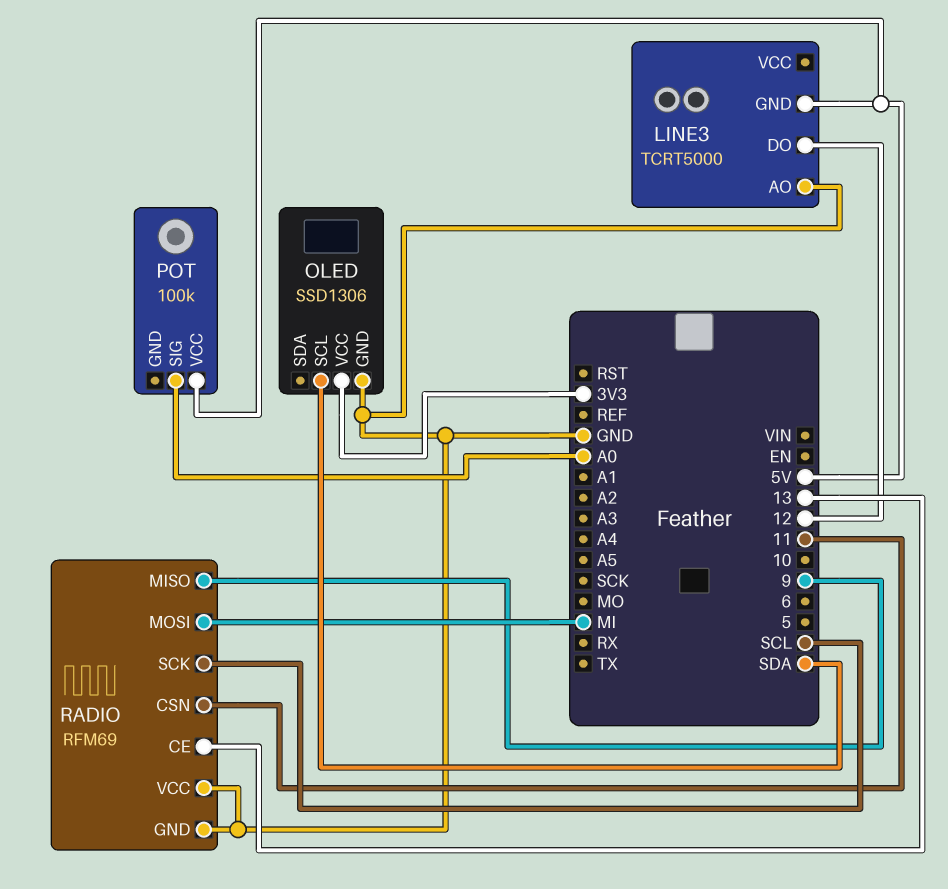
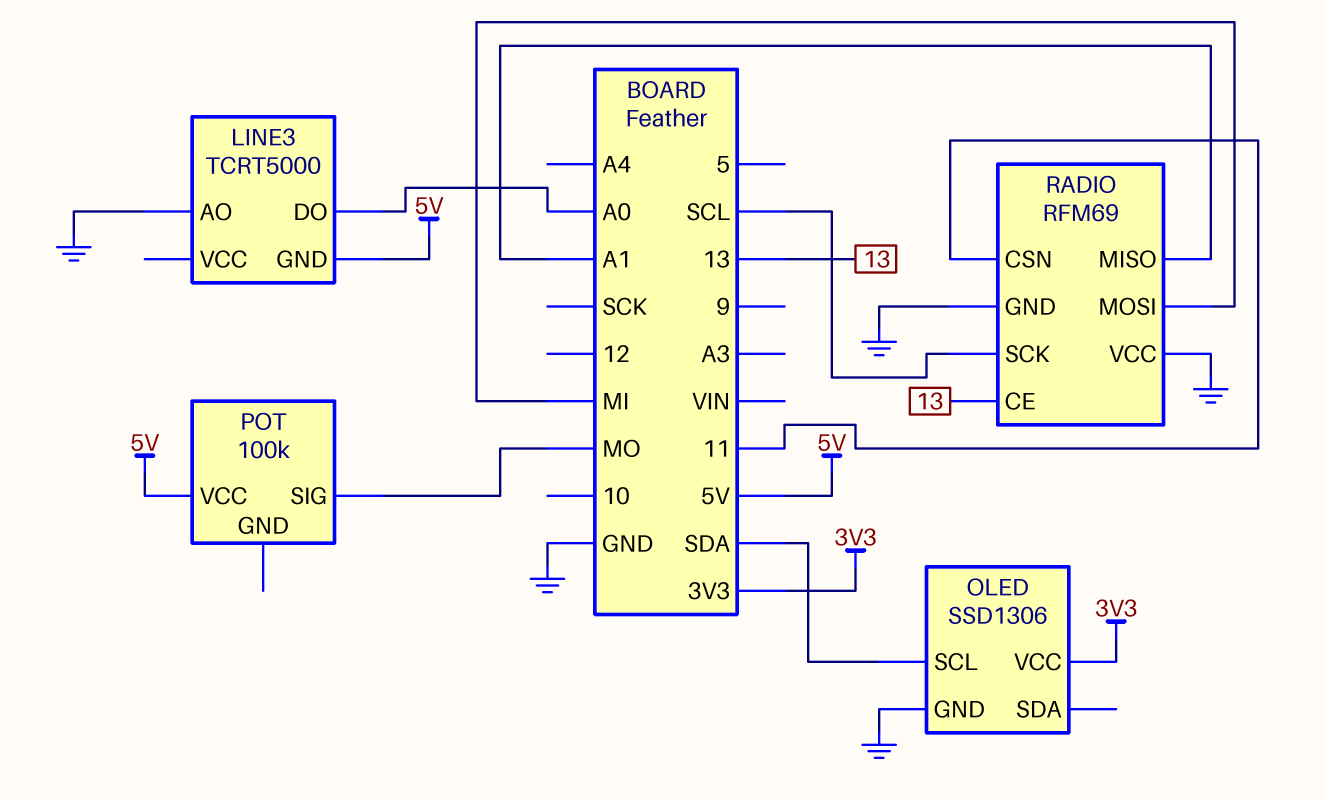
LINE3 pin DO: 12 -> A0
POT pin SIG: A0 -> MO
RADIO pin MISO: 9 -> A1

